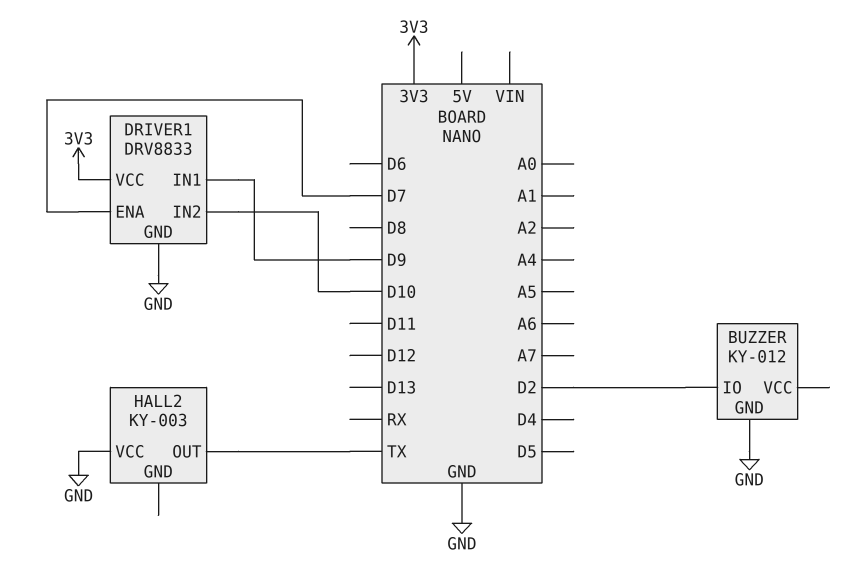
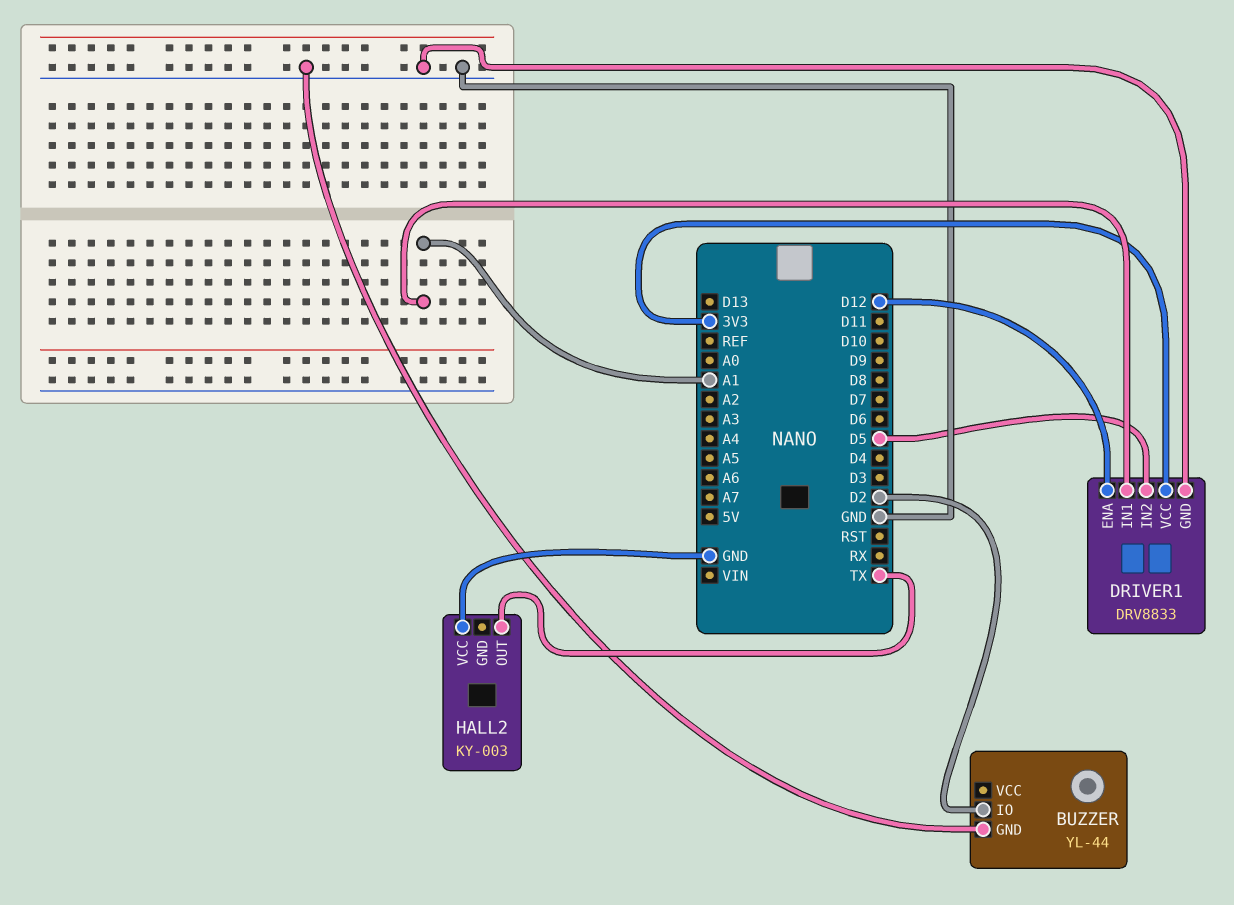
BUZZER: KY-012 -> YL-44
DRIVER1 pin ENA: D7 -> D12
DRIVER1 pin IN1: D9 -> A1
DRIVER1 pin IN2: D10 -> D5

